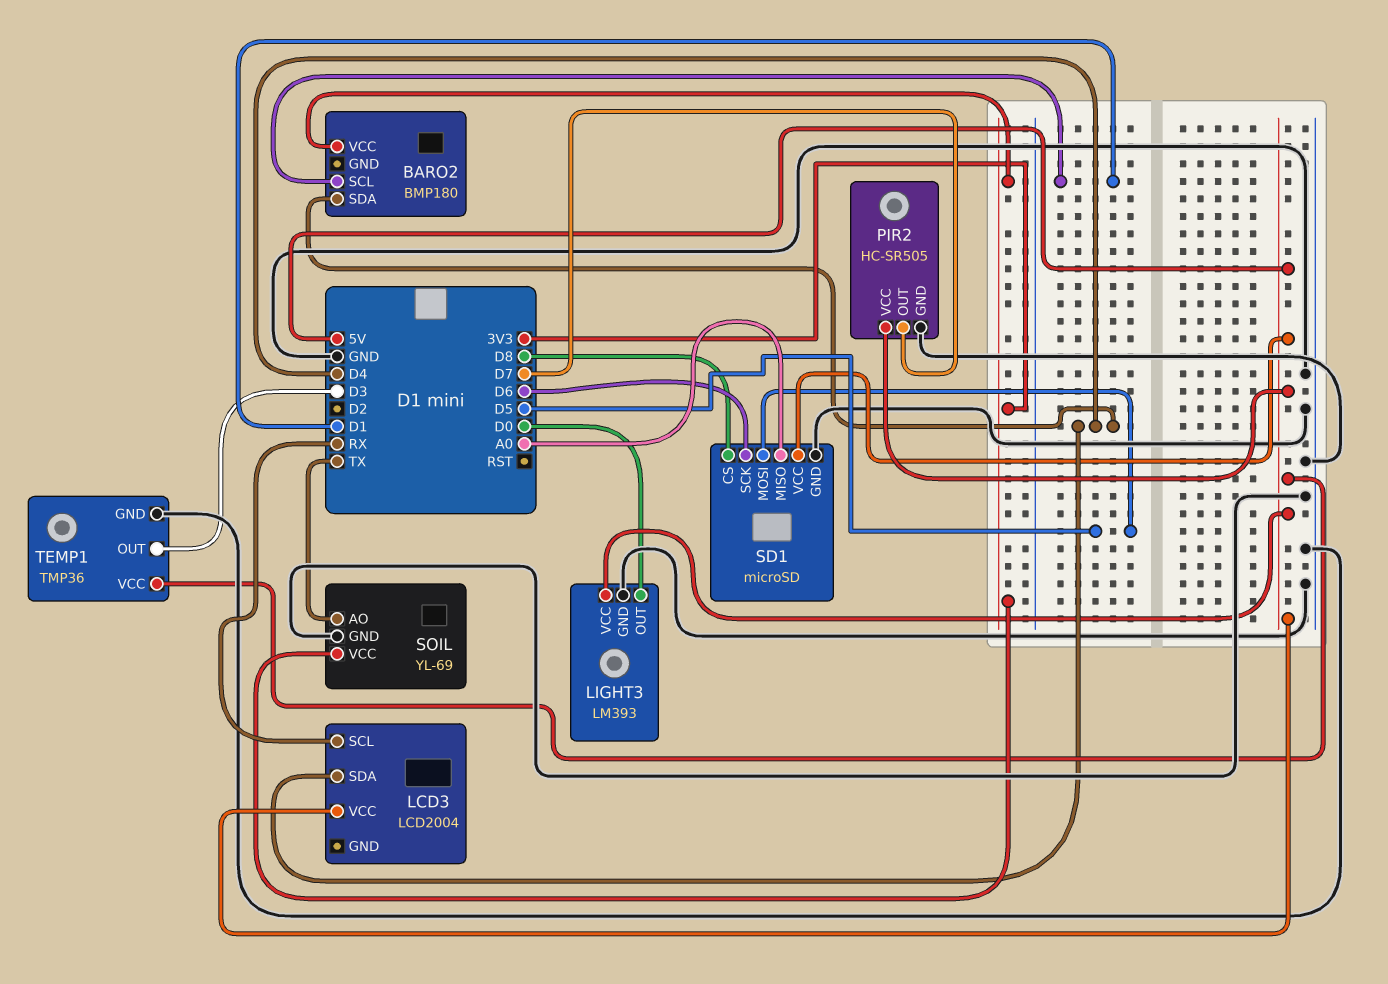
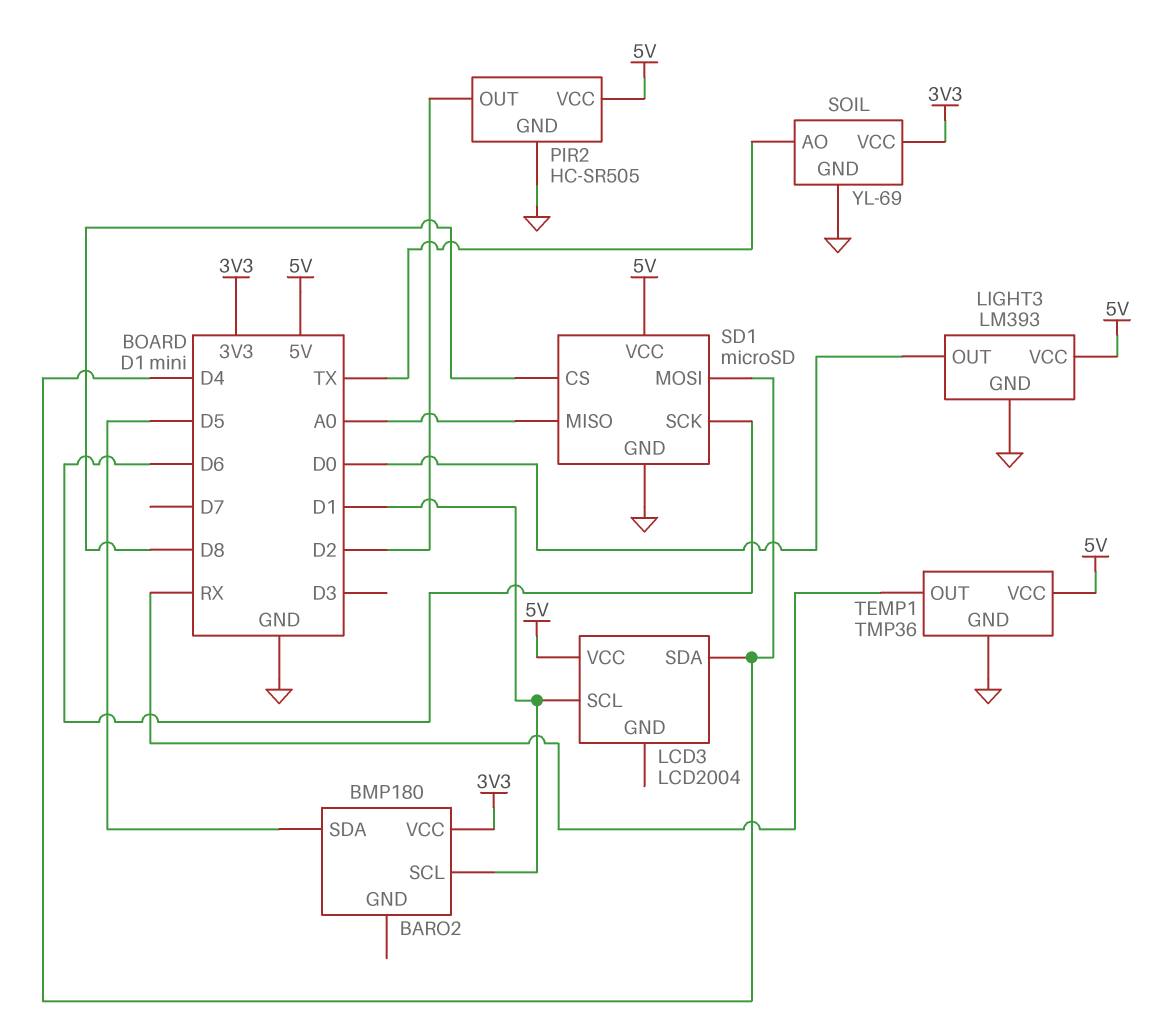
BARO2 pin SDA: D4 -> D5
LCD3 pin SCL: RX -> D1
PIR2 pin OUT: D7 -> D2
SD1 pin MOSI: D5 -> D4
TEMP1 pin OUT: D3 -> RX

